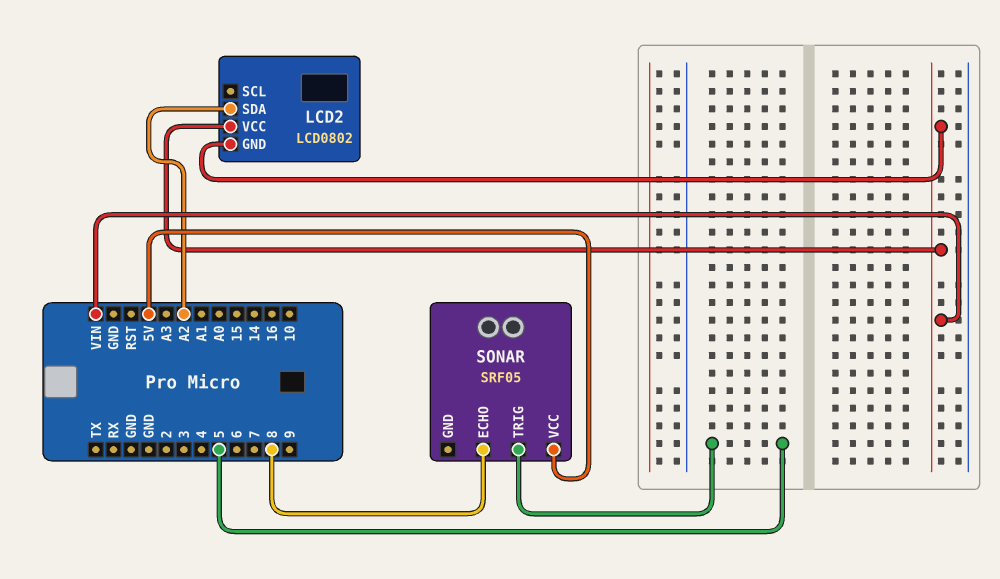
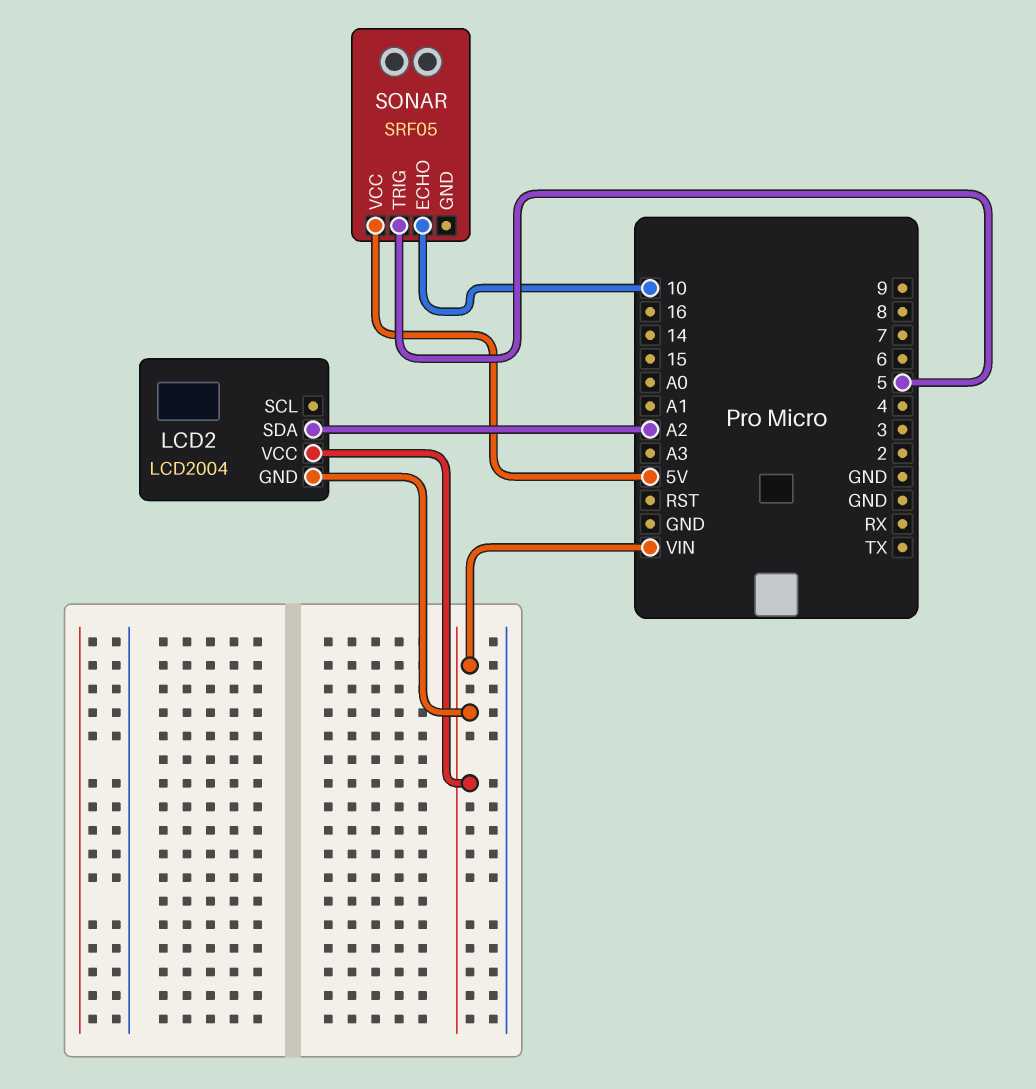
LCD2: LCD0802 -> LCD2004
SONAR pin ECHO: 8 -> 10

